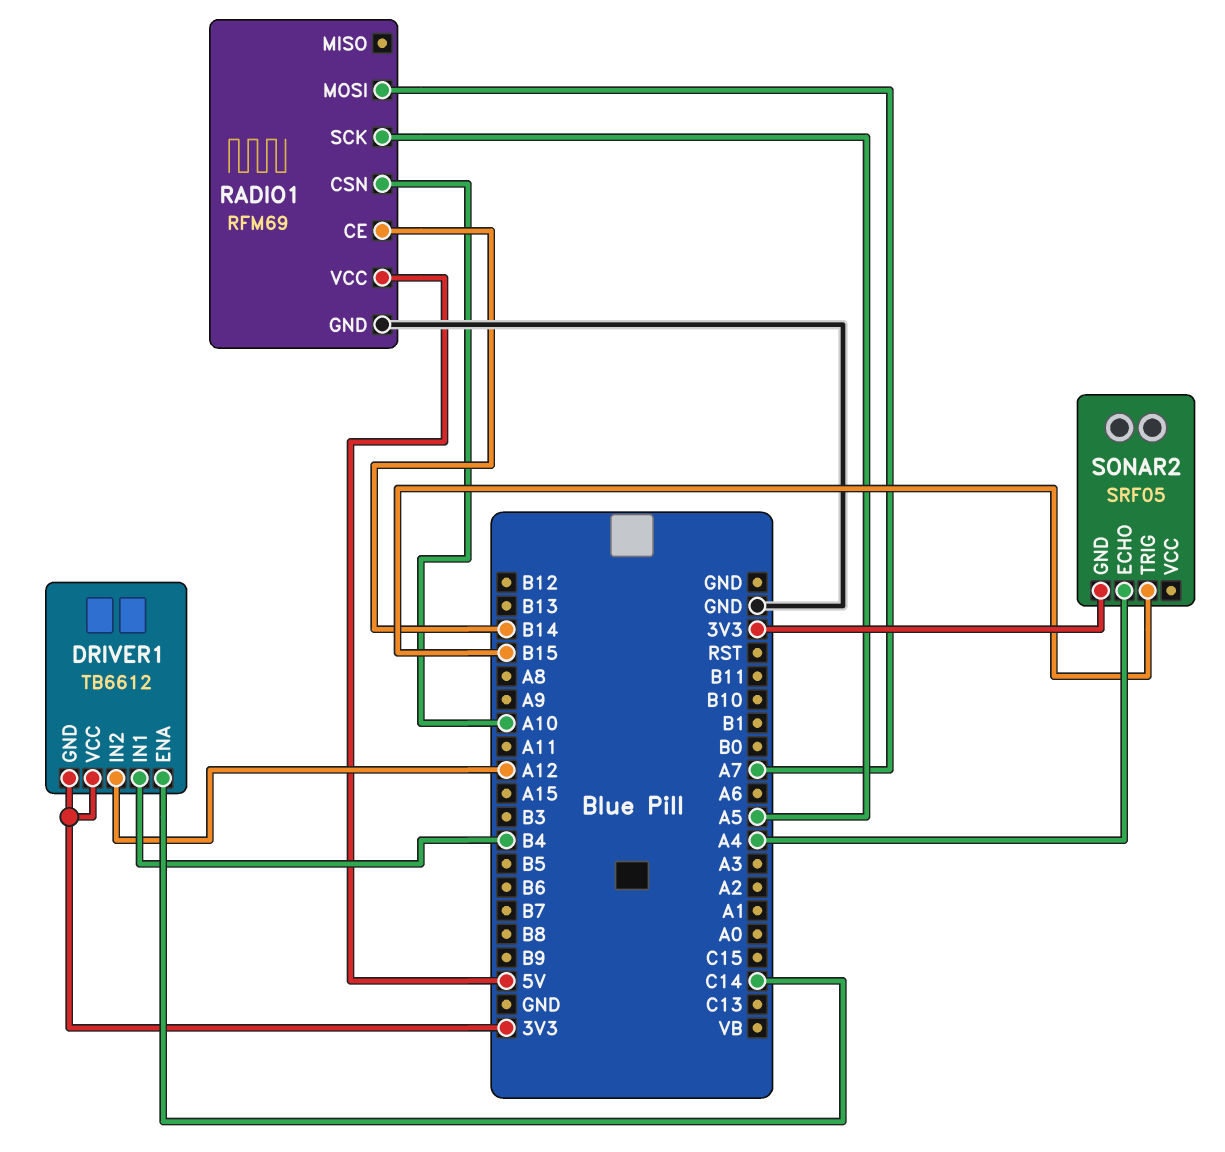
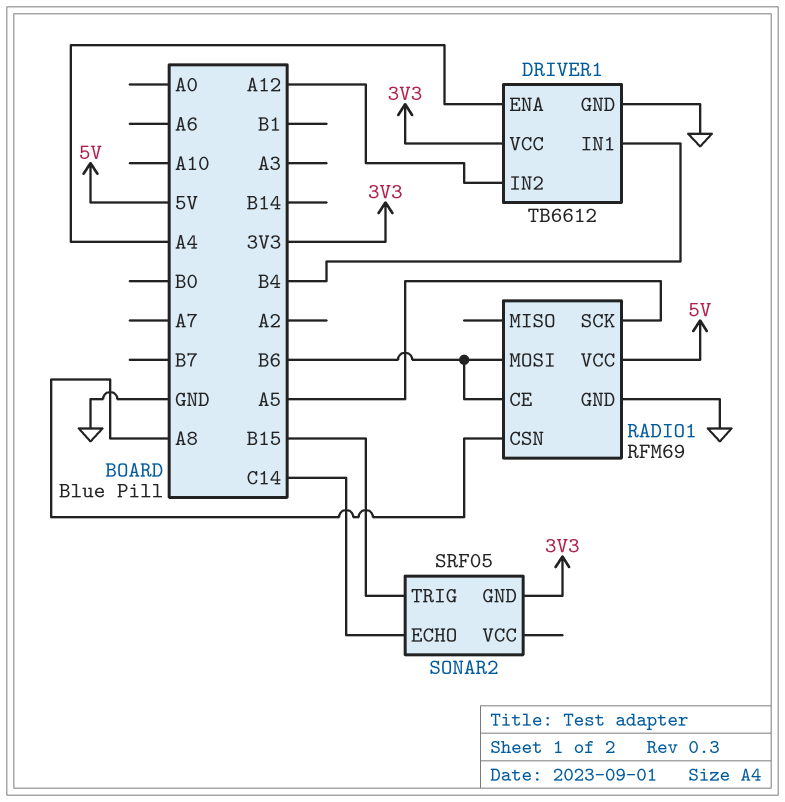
DRIVER1 pin ENA: C14 -> A4
DRIVER1 pin GND: 3V3 -> GND
RADIO1 pin CE: B14 -> B6
RADIO1 pin CSN: A10 -> A8
RADIO1 pin MOSI: A7 -> B6
SONAR2 pin ECHO: A4 -> C14

